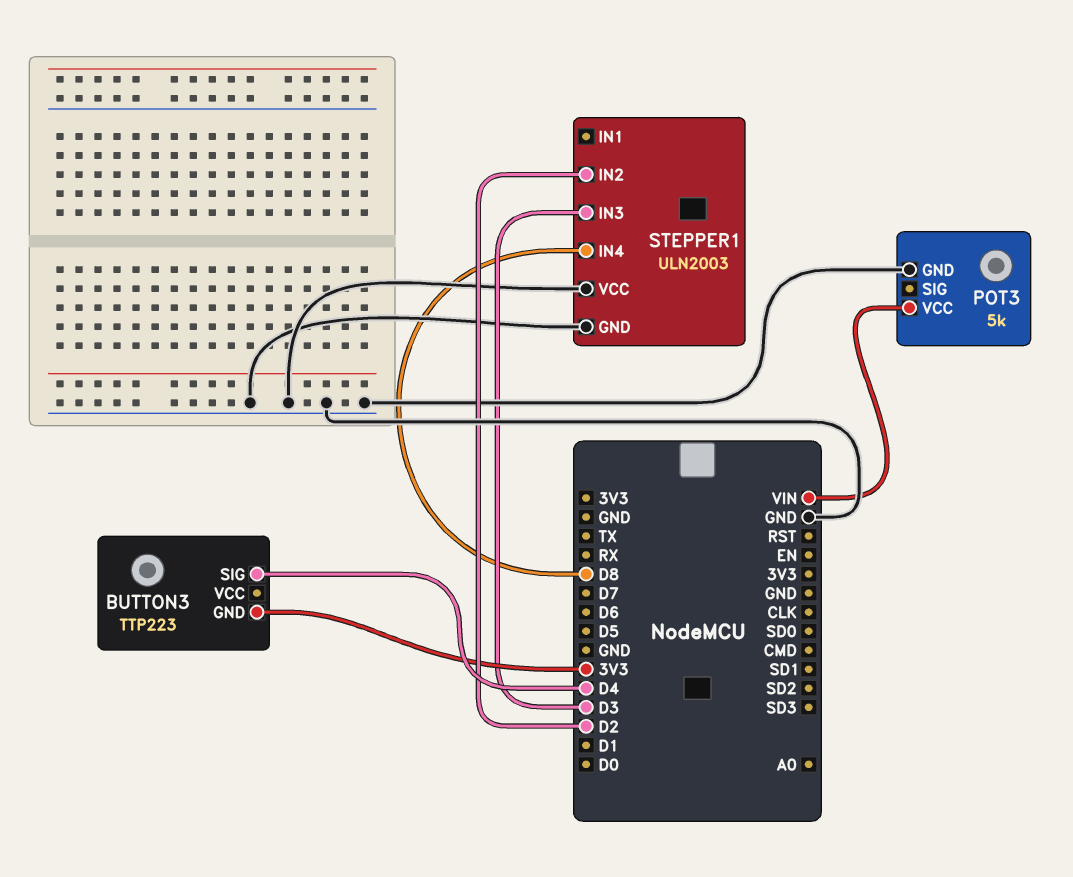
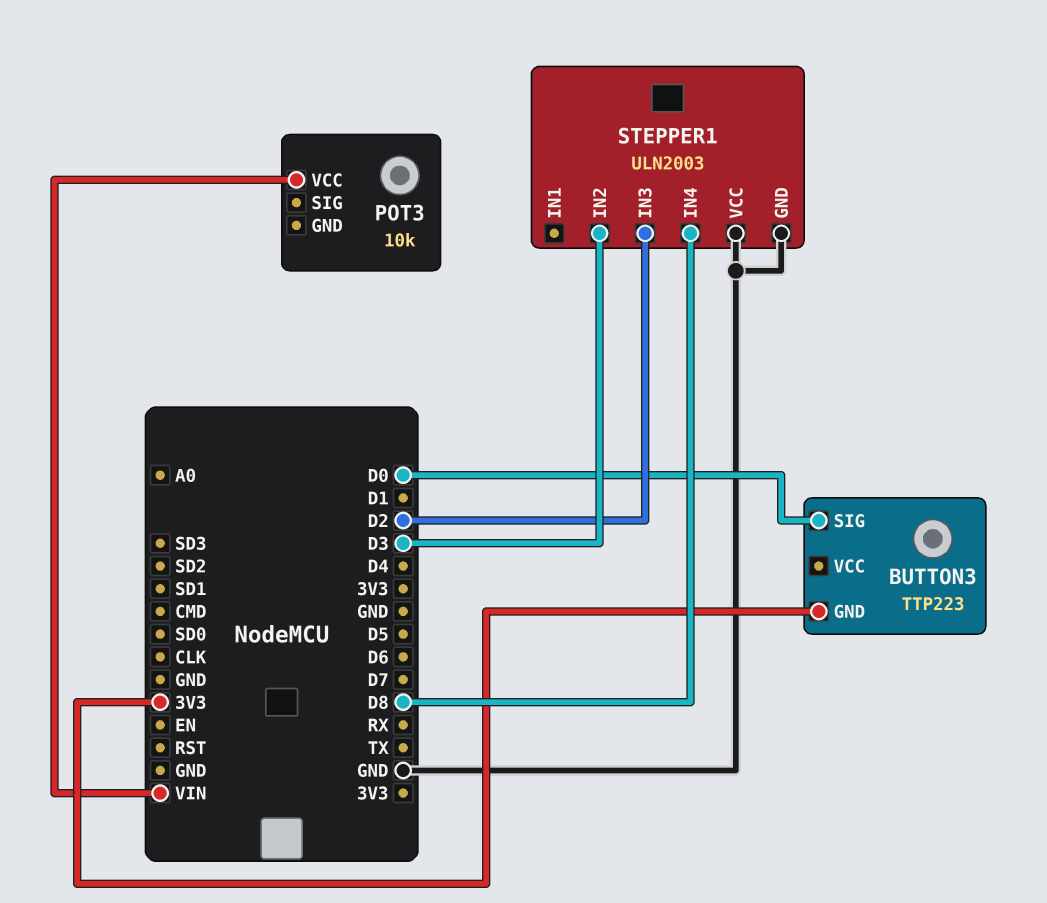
BUTTON3 pin SIG: D4 -> D0
POT3: 5k -> 10k
POT3 pin GND: GND -> none
STEPPER1 pin IN2: D2 -> D3
STEPPER1 pin IN3: D3 -> D2

